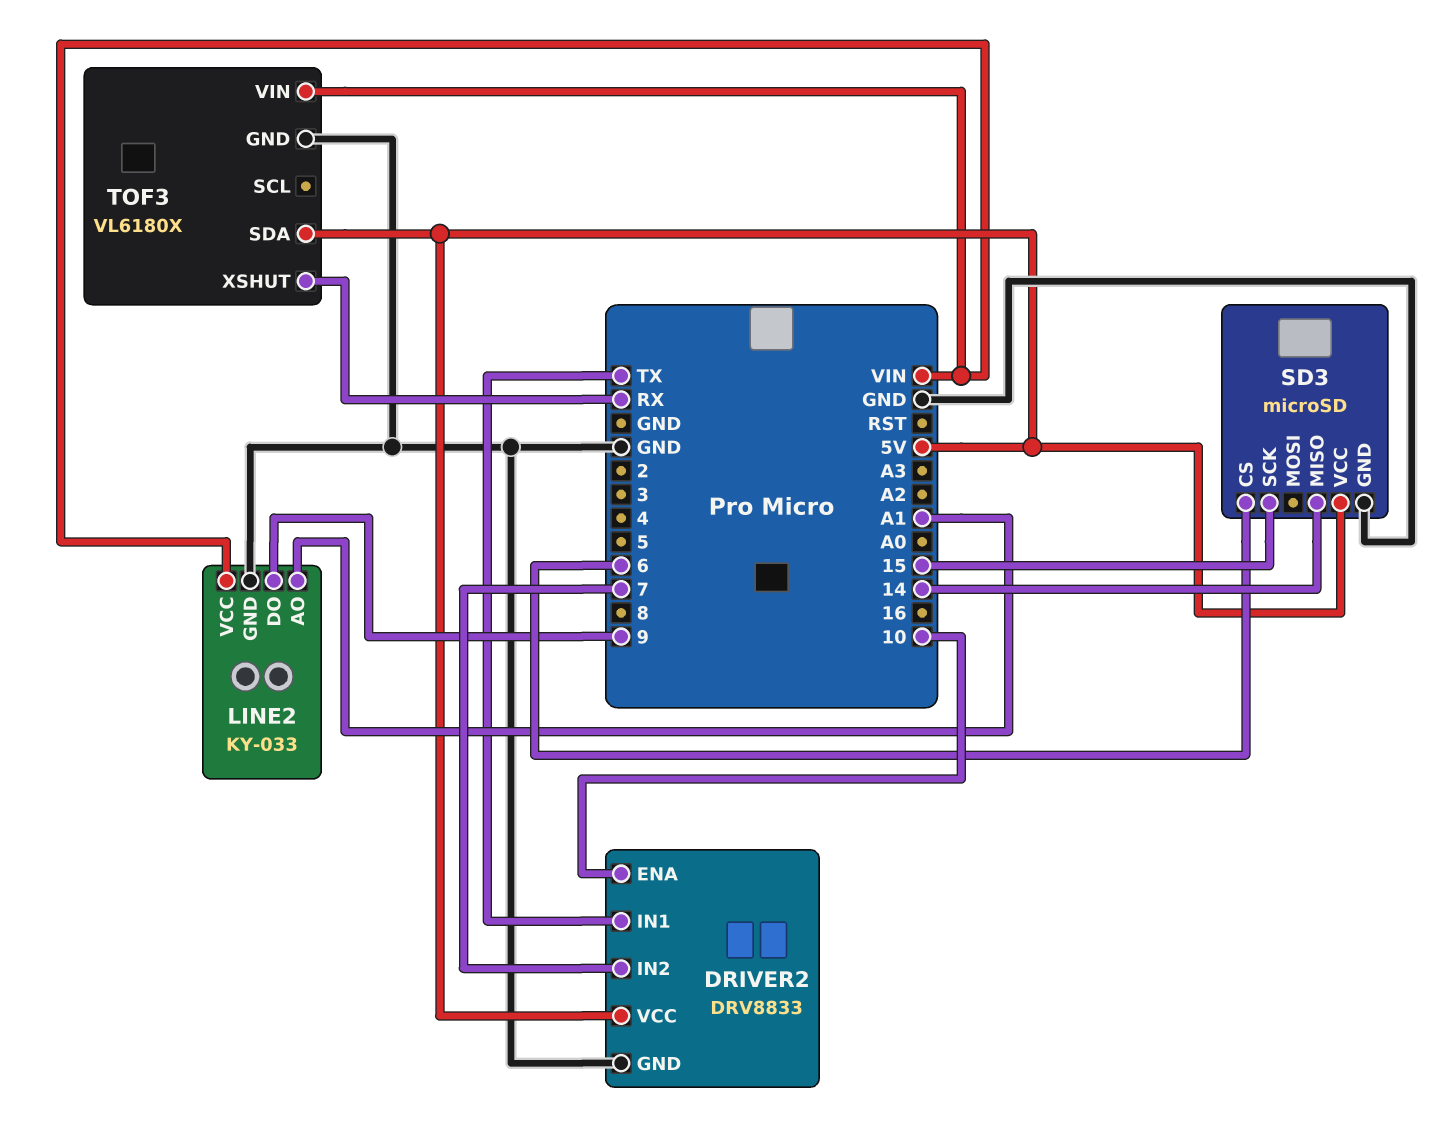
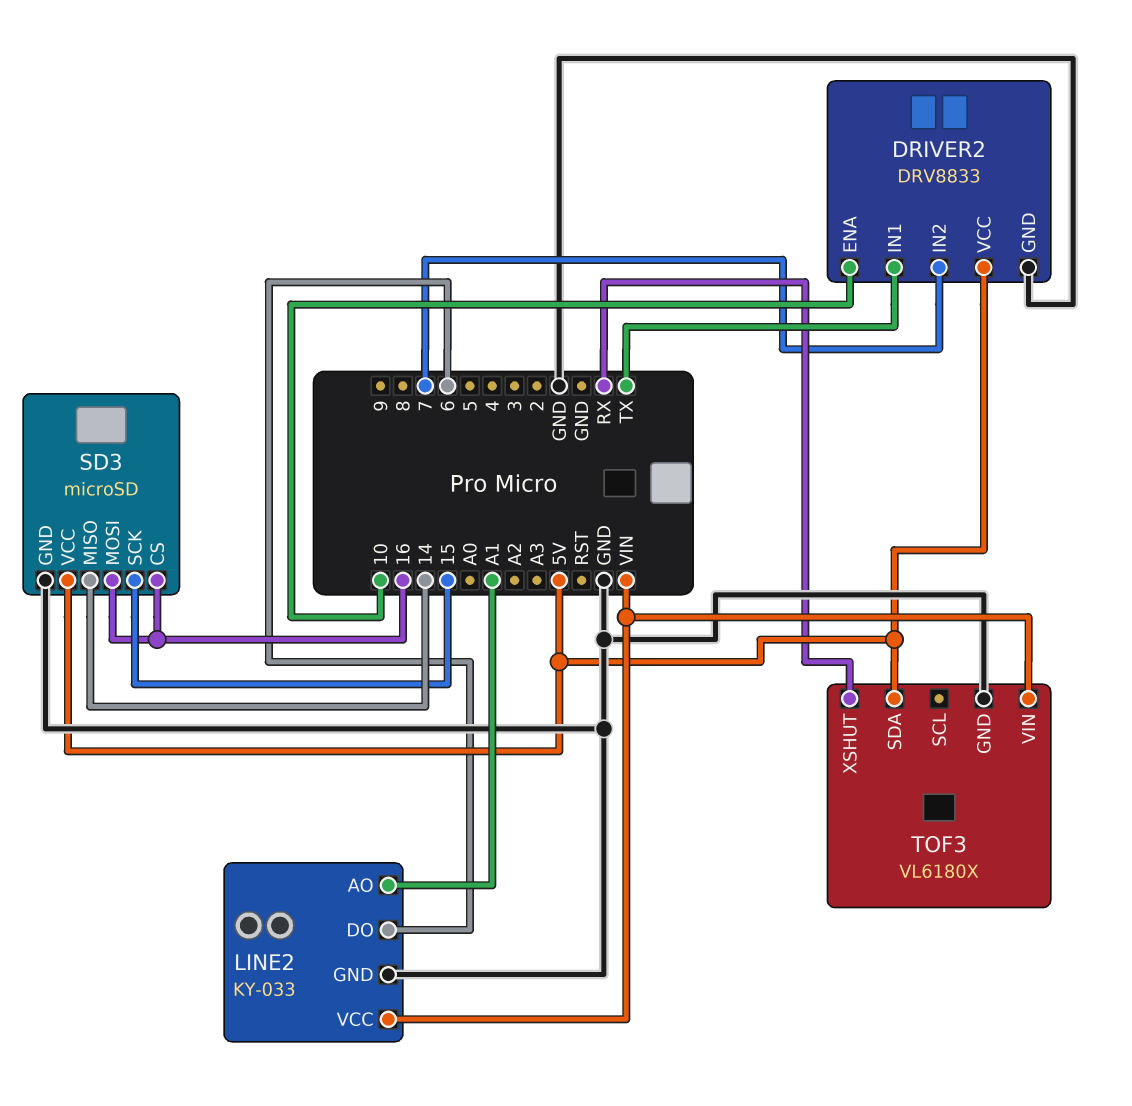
LINE2 pin DO: 9 -> 6
SD3 pin CS: 6 -> 16
SD3 pin MOSI: none -> 16

